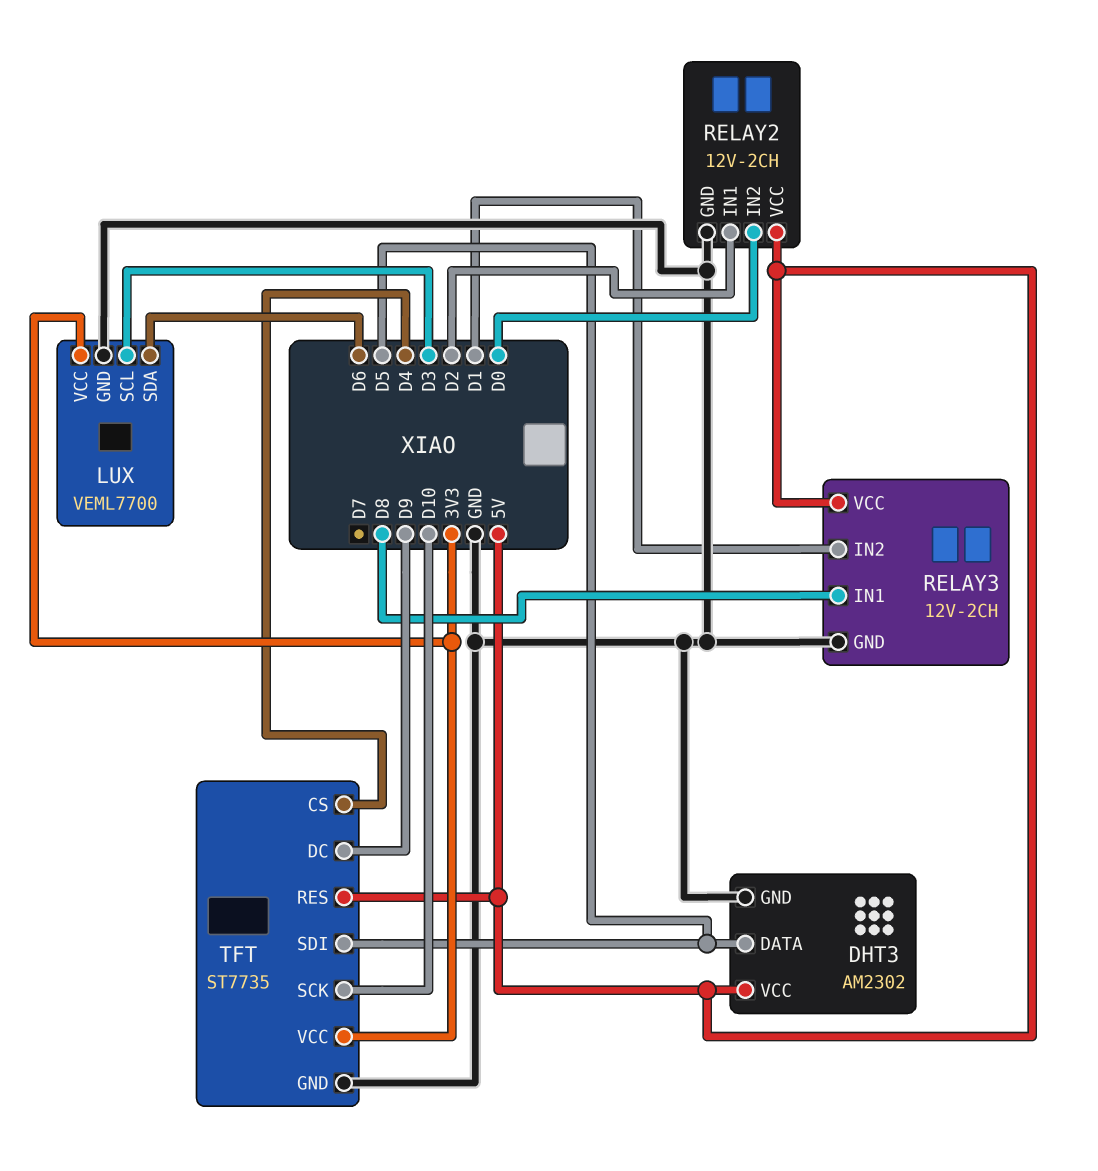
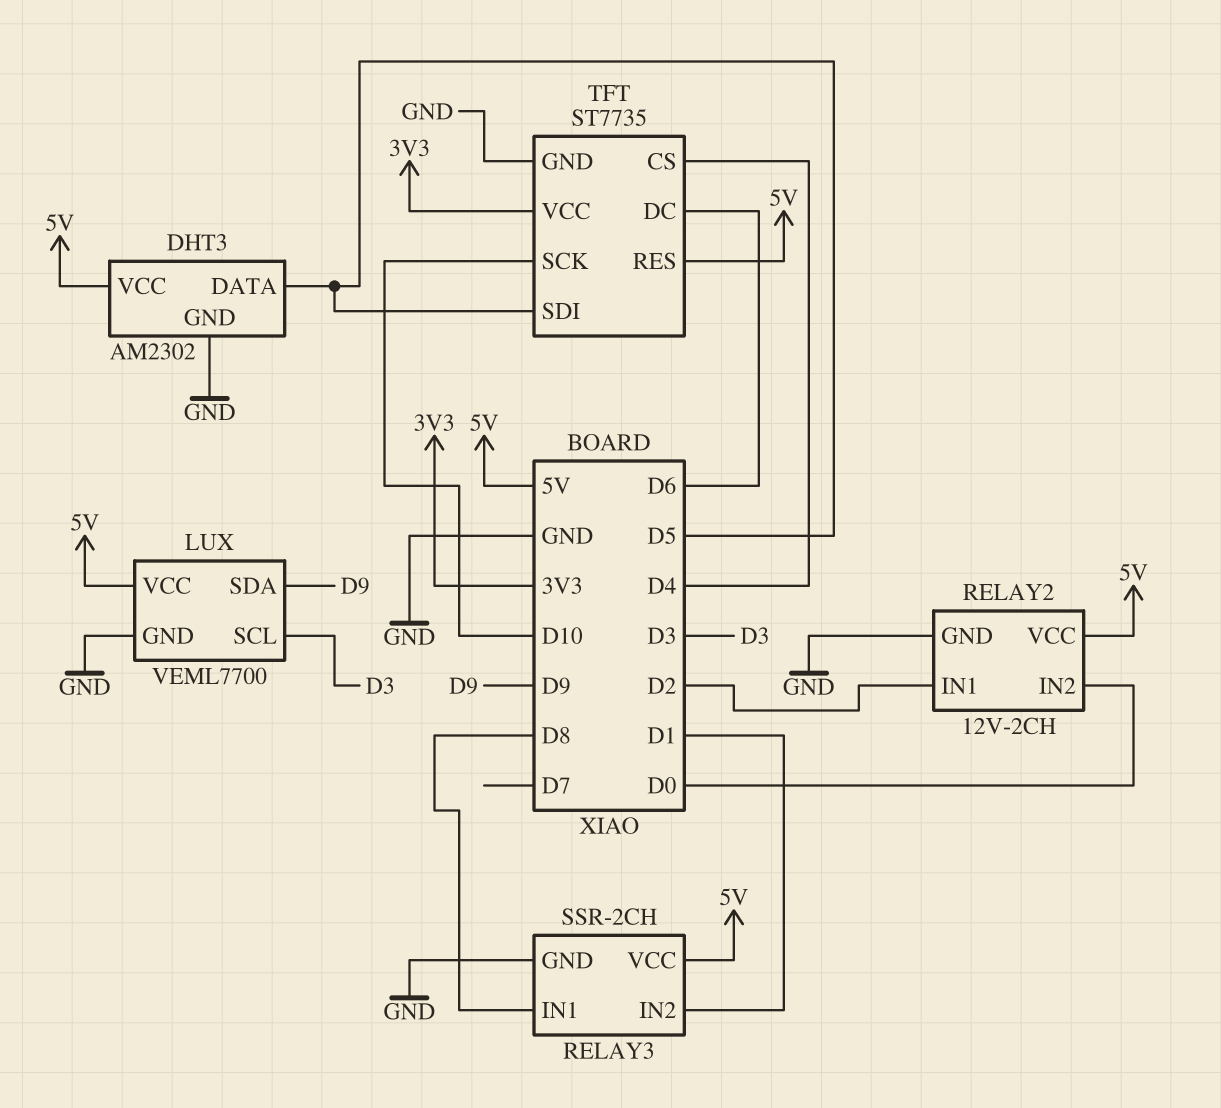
LUX pin SDA: D6 -> D9
LUX pin VCC: 3V3 -> 5V
RELAY3: 12V-2CH -> SSR-2CH
TFT pin DC: D9 -> D6

